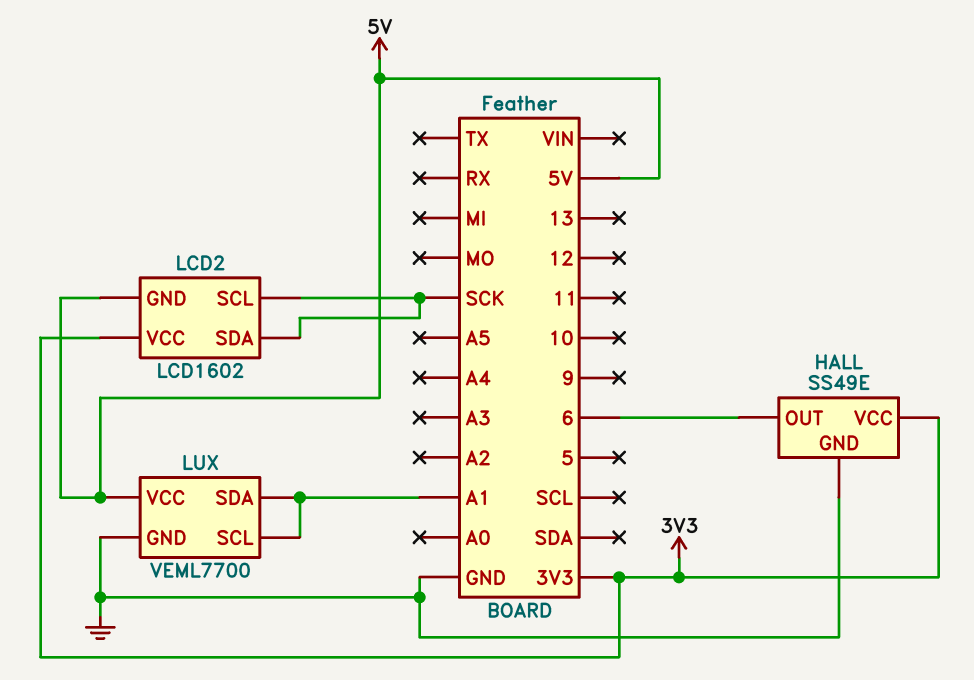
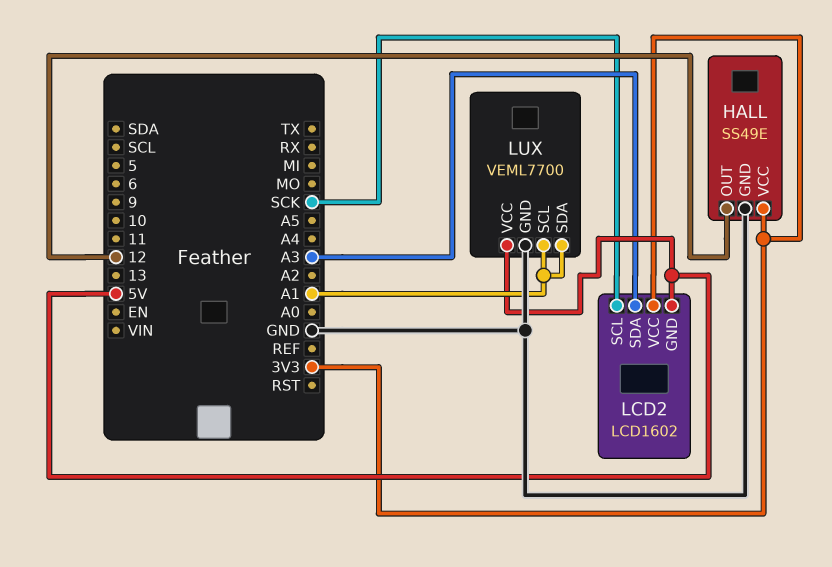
HALL pin OUT: 6 -> 12
LCD2 pin SDA: SCK -> A3

